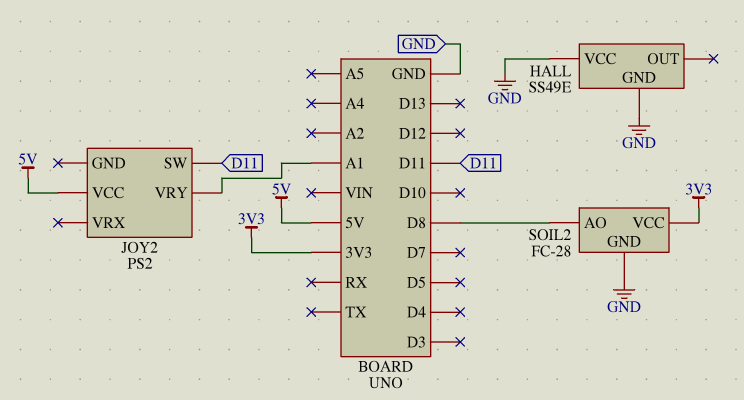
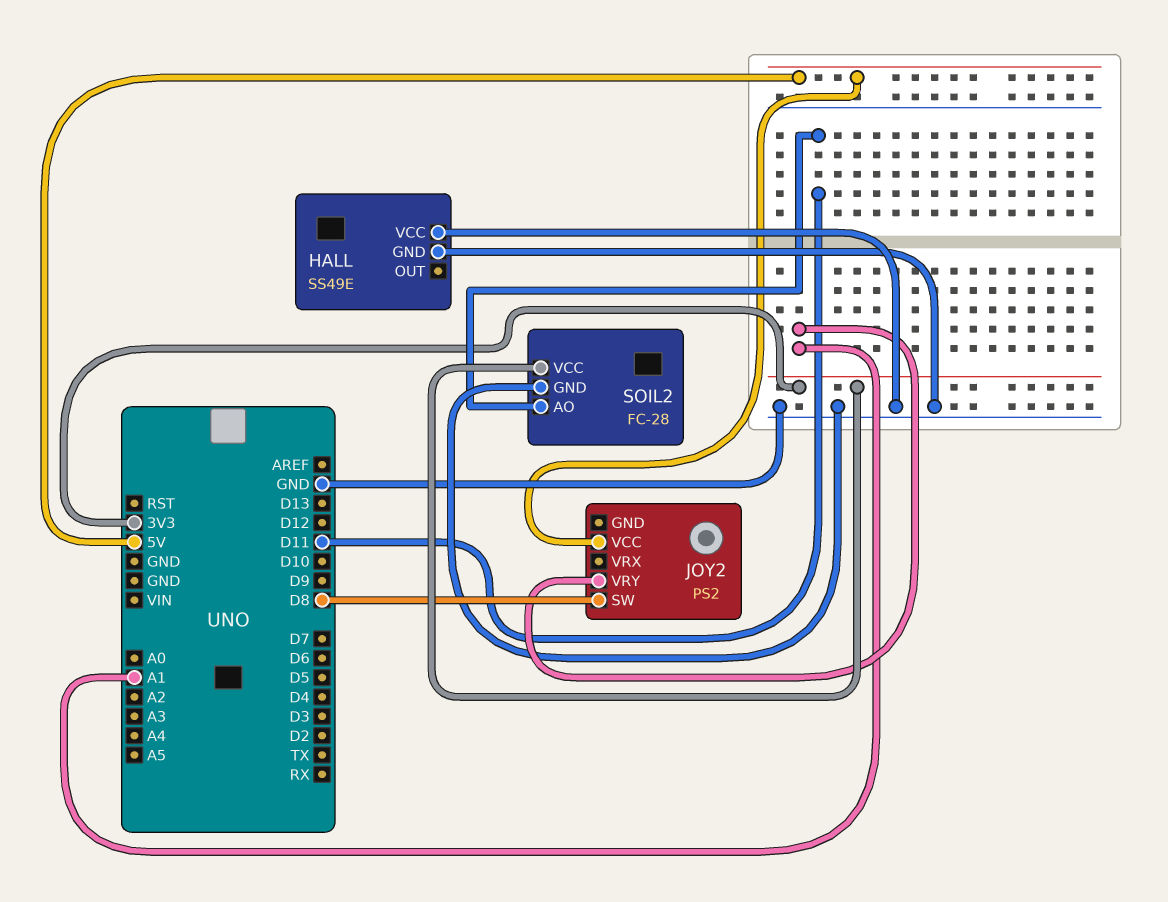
JOY2 pin SW: D11 -> D8
SOIL2 pin AO: D8 -> D11

